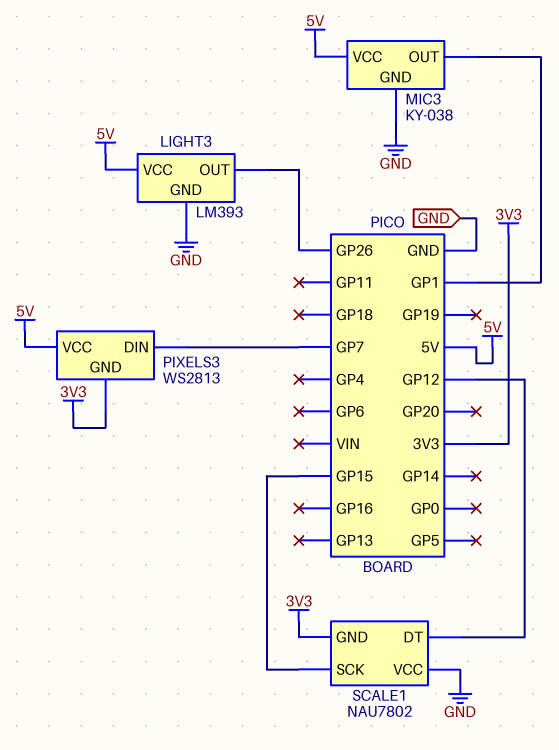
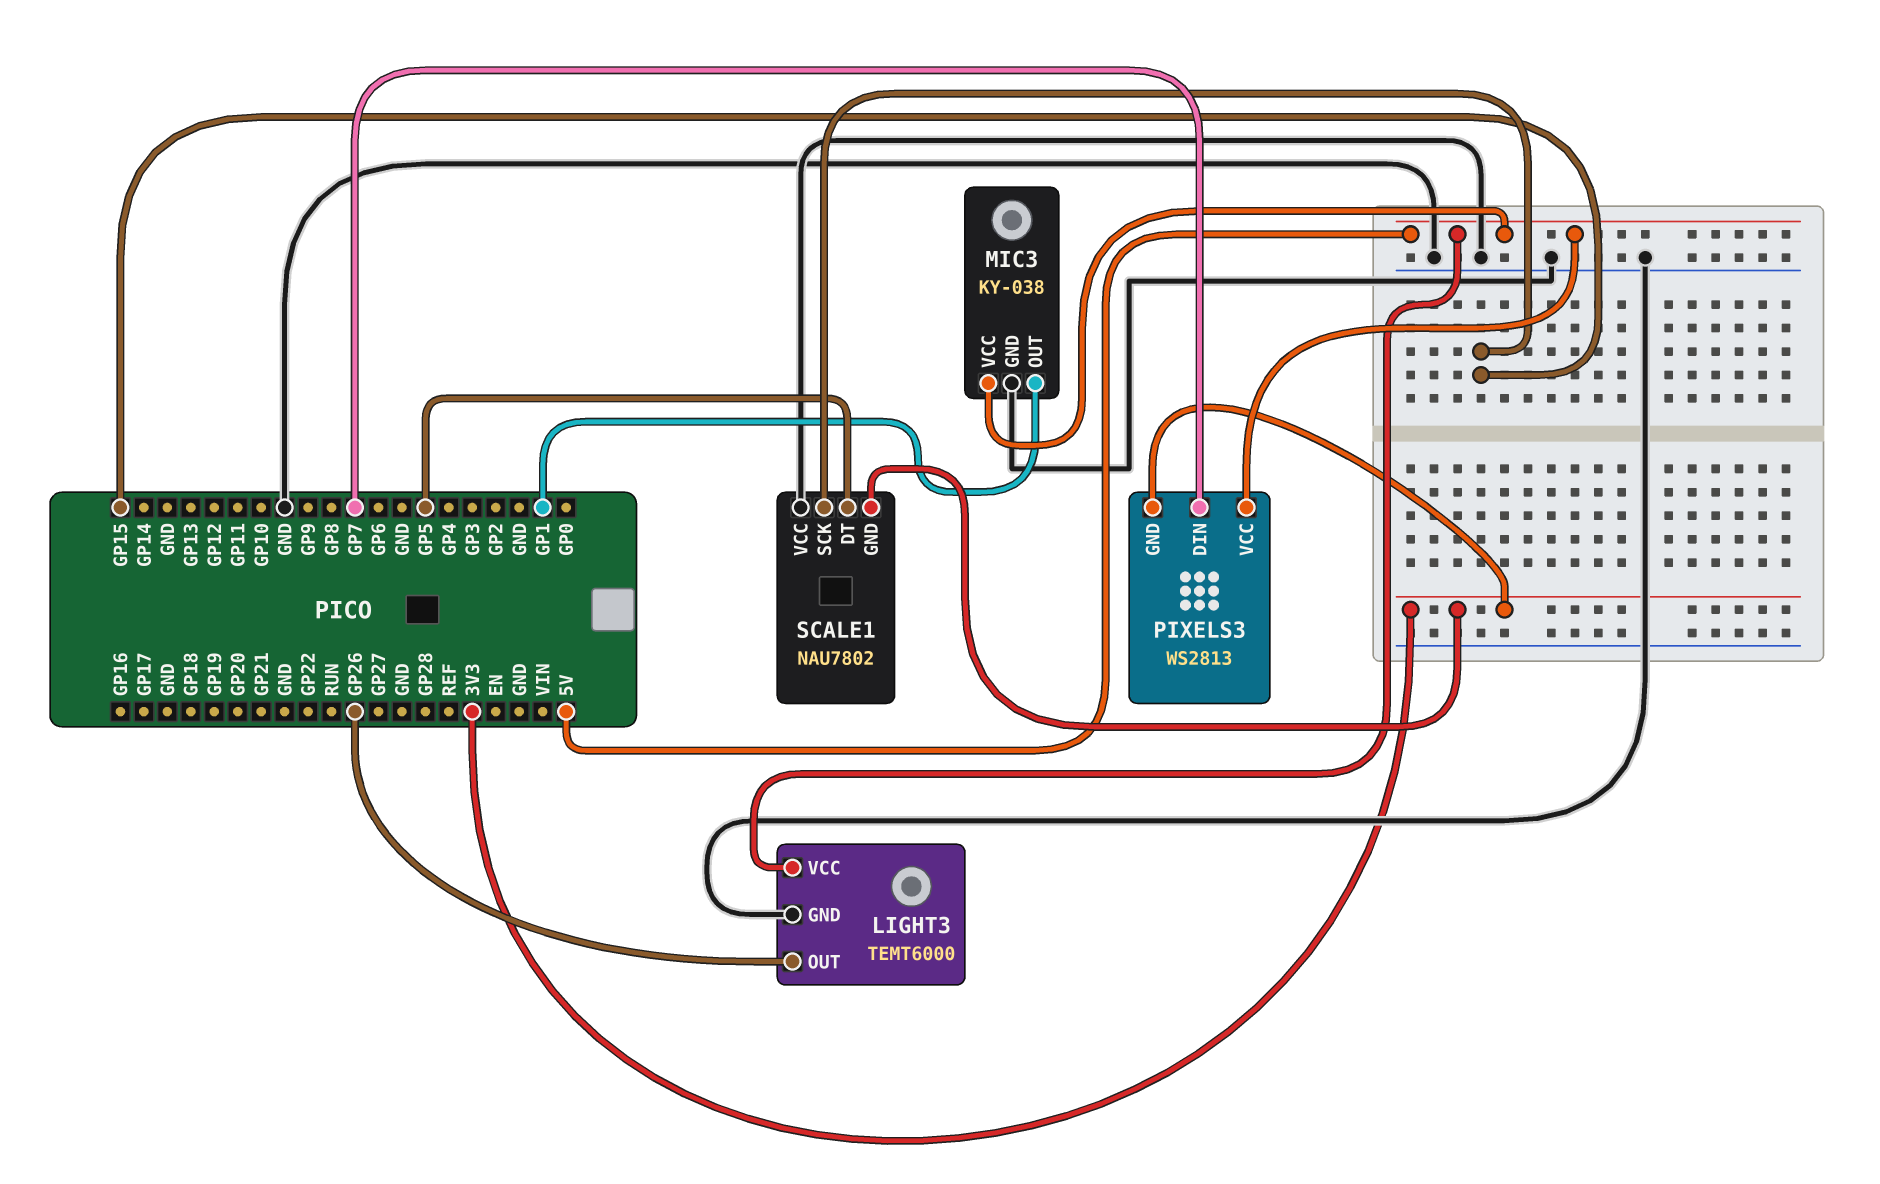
LIGHT3: LM393 -> TEMT6000
SCALE1 pin DT: GP12 -> GP5

